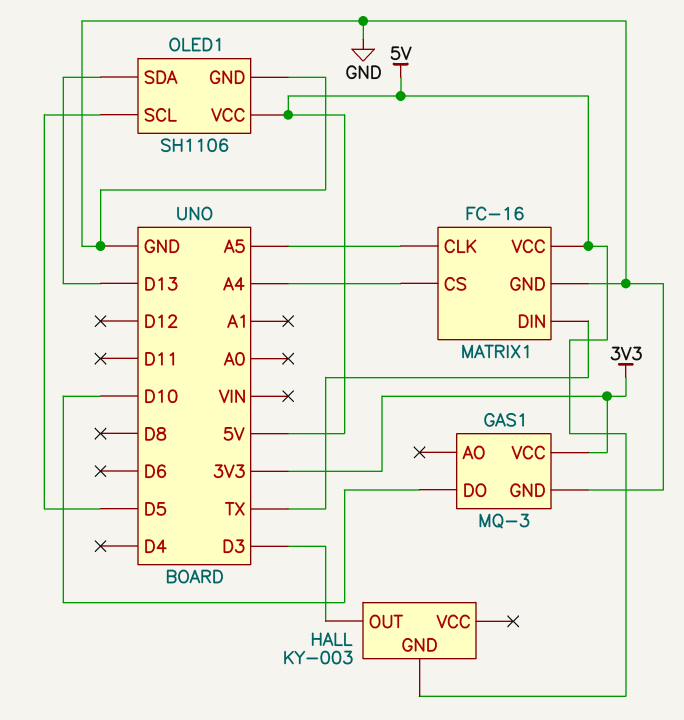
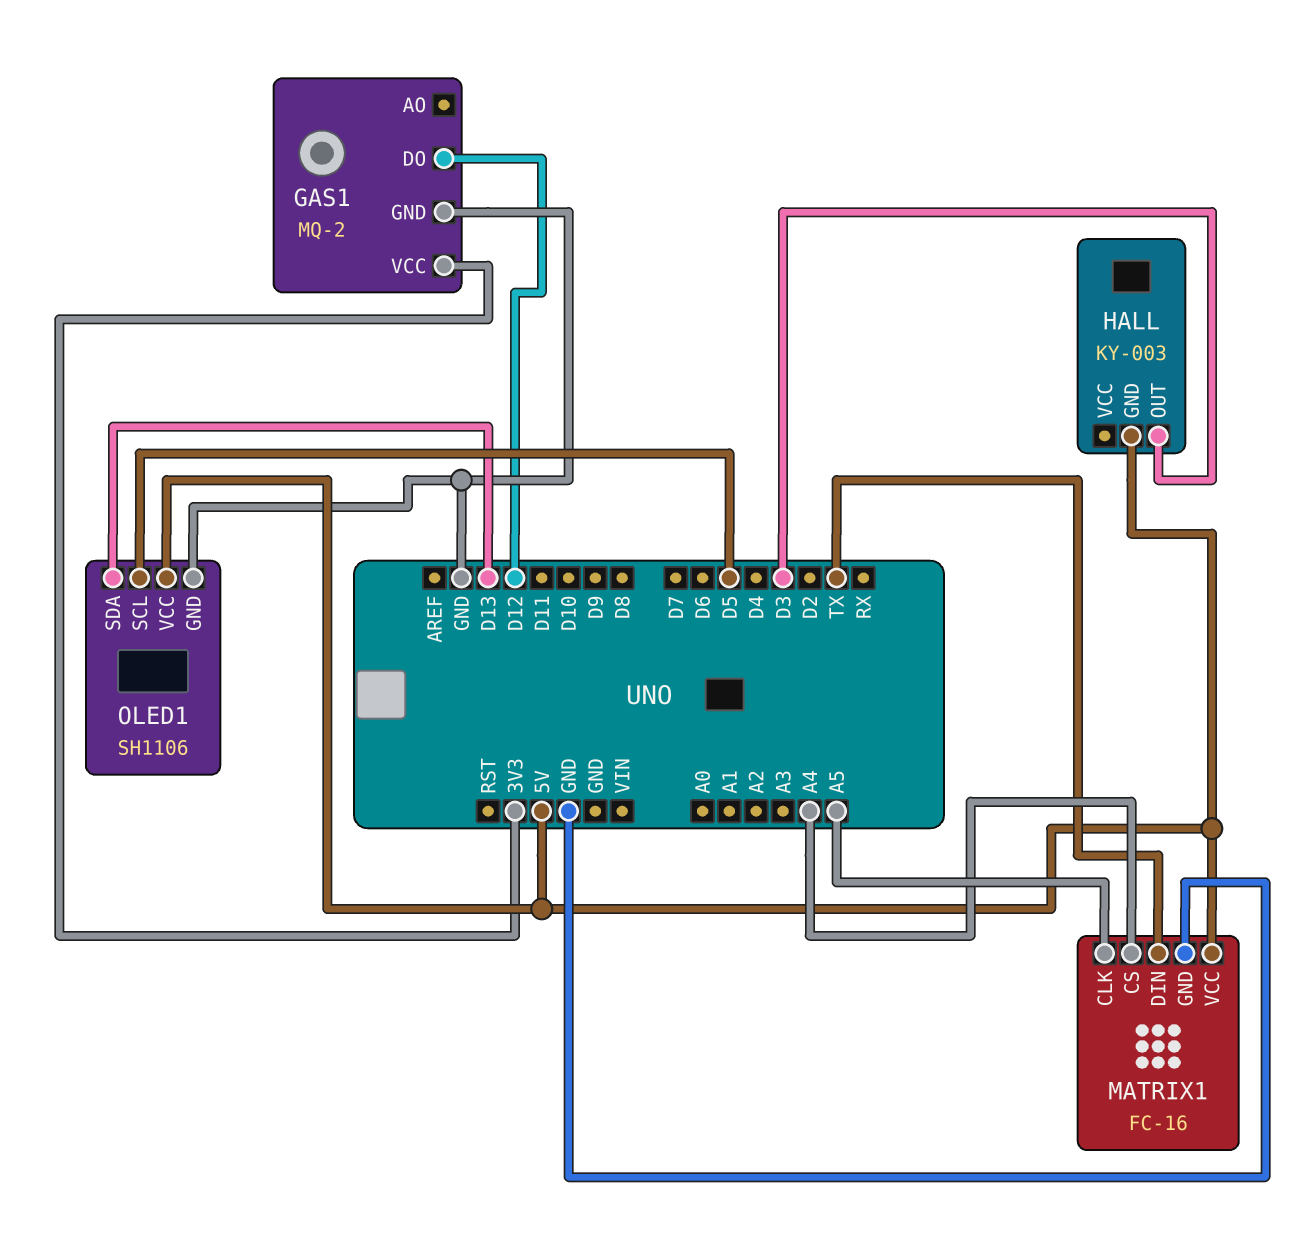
GAS1: MQ-3 -> MQ-2
GAS1 pin DO: D10 -> D12

